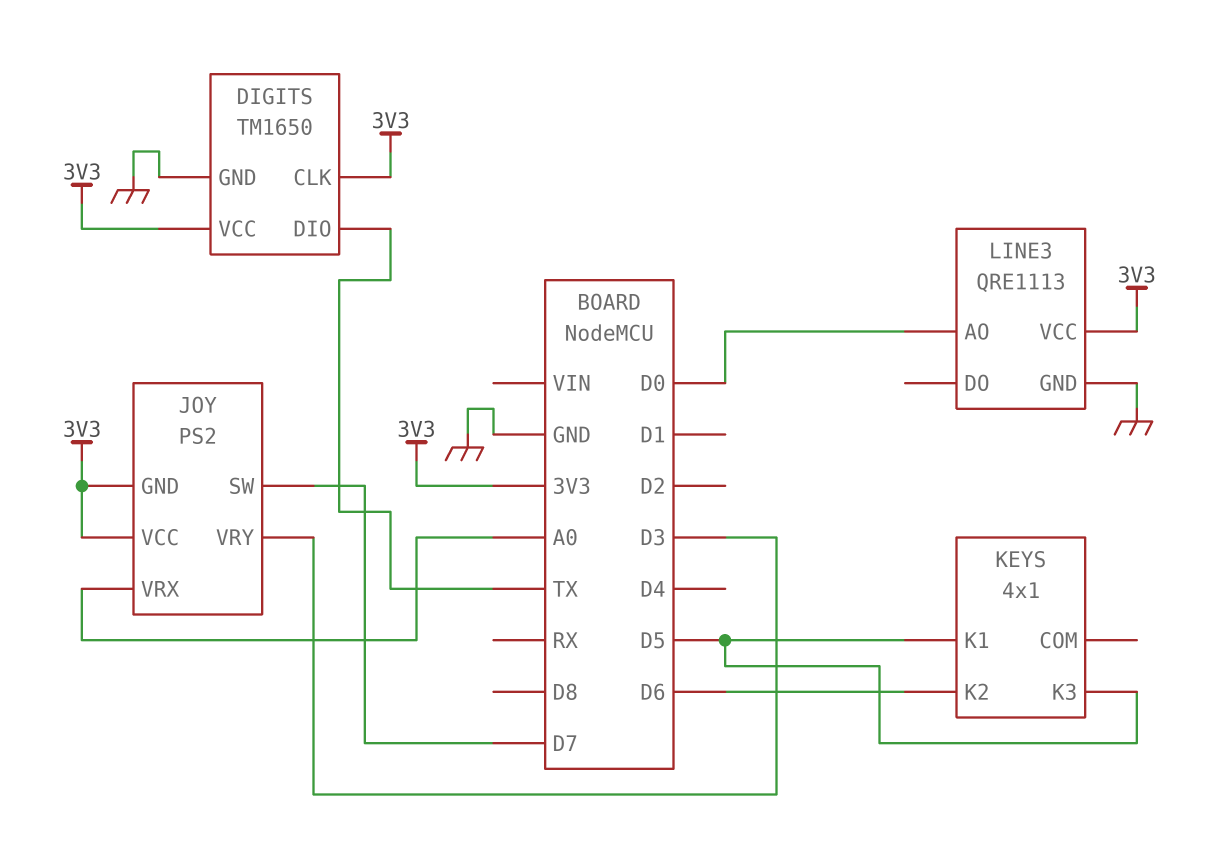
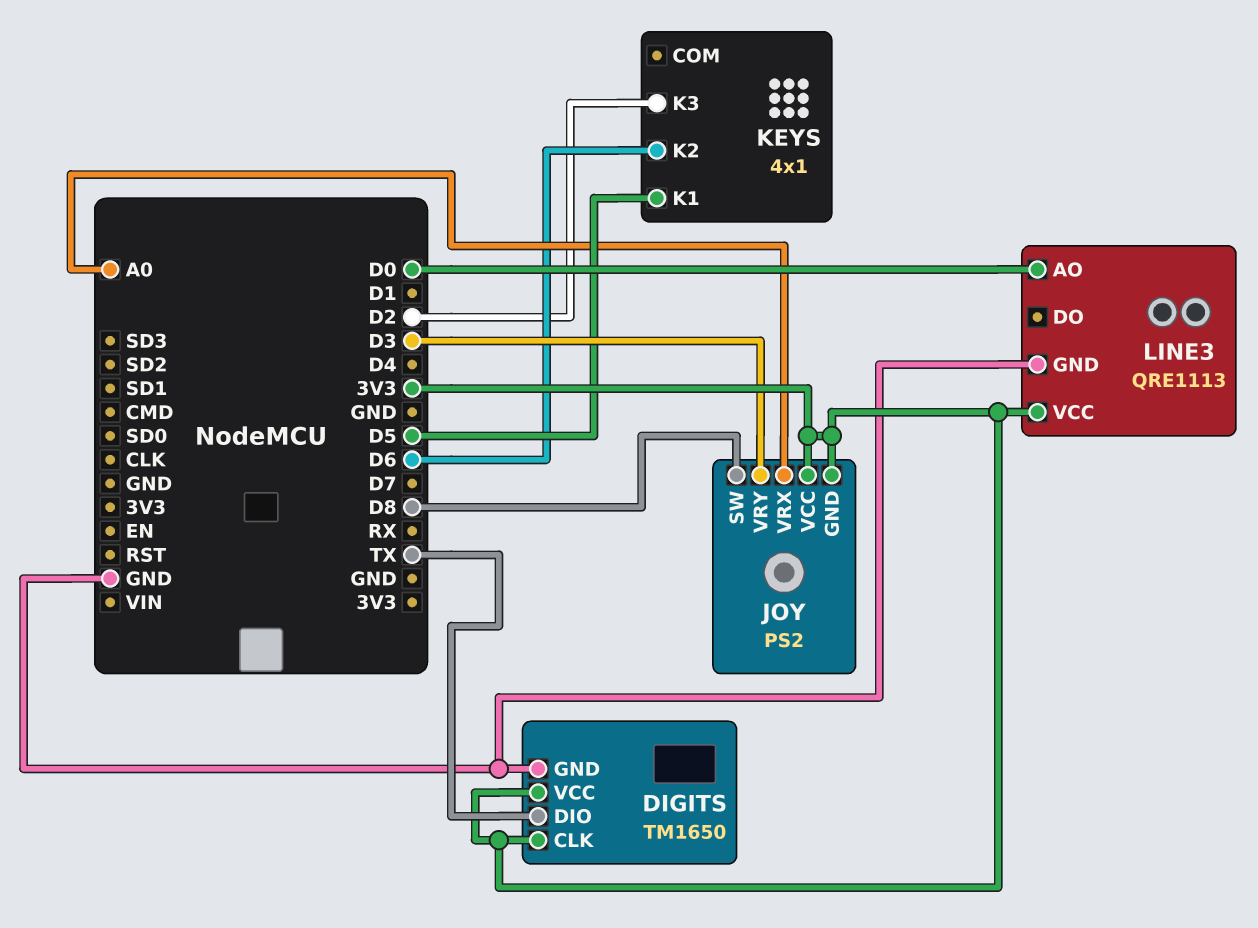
JOY pin SW: D7 -> D8
KEYS pin K3: D5 -> D2

